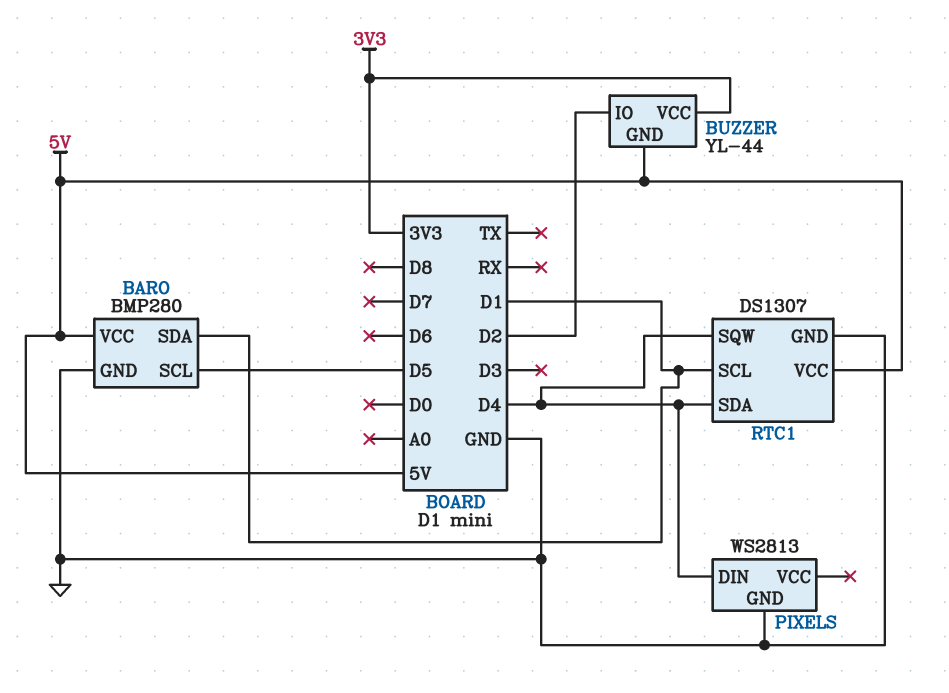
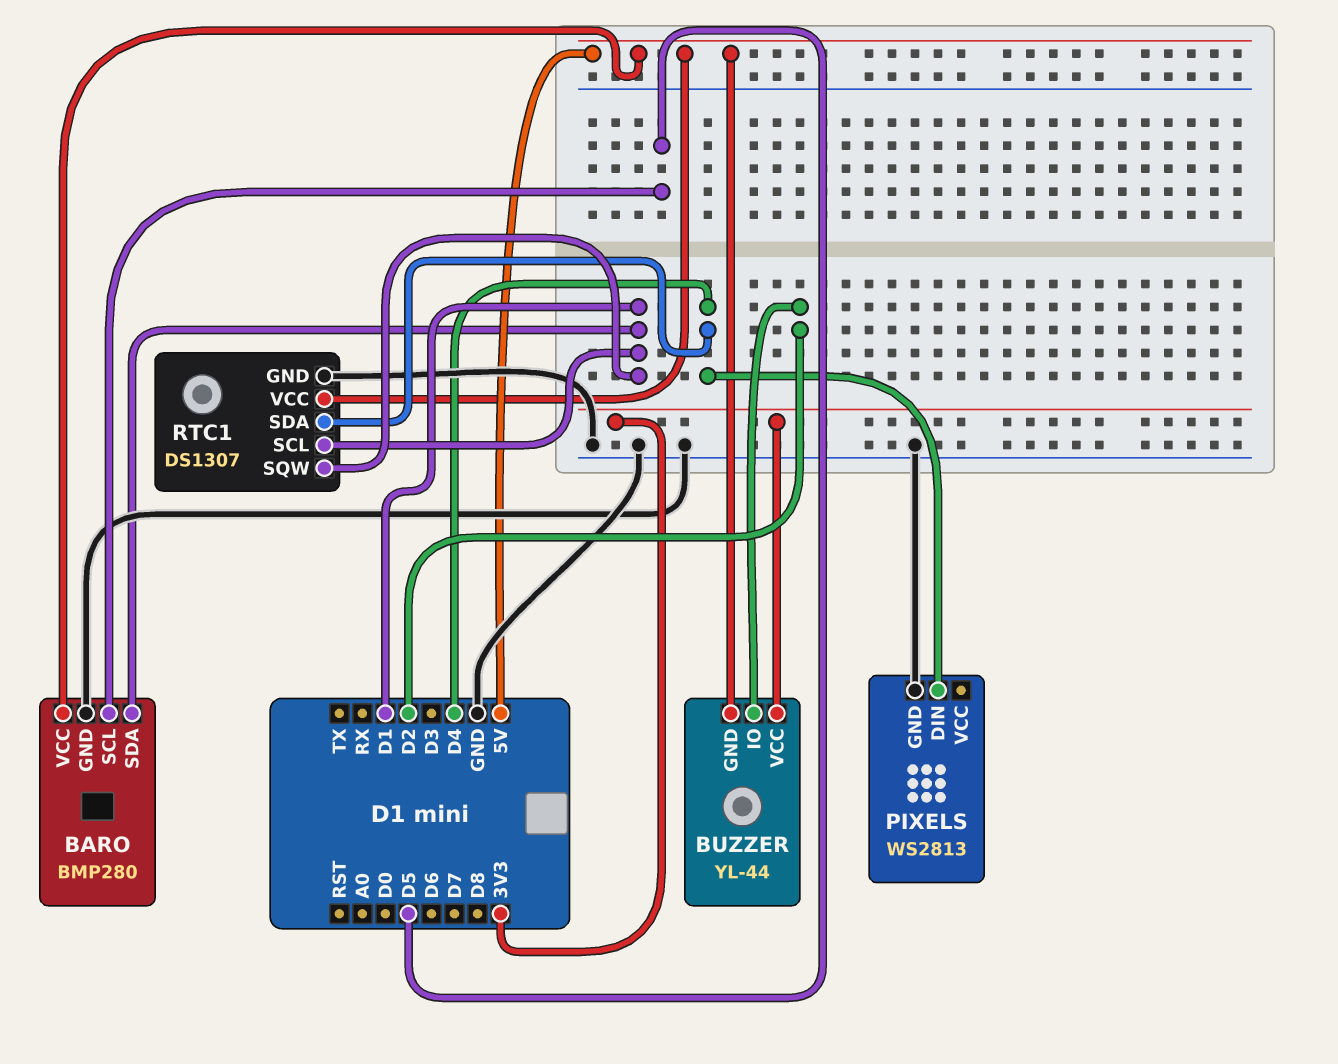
RTC1 pin SQW: D4 -> D1

